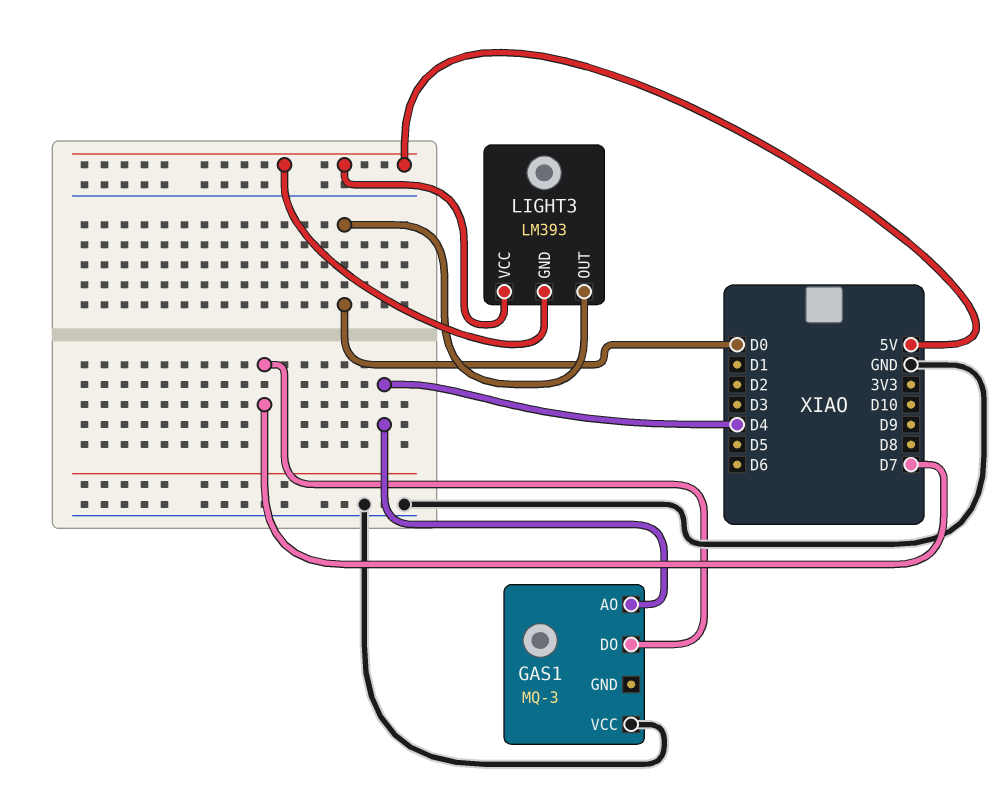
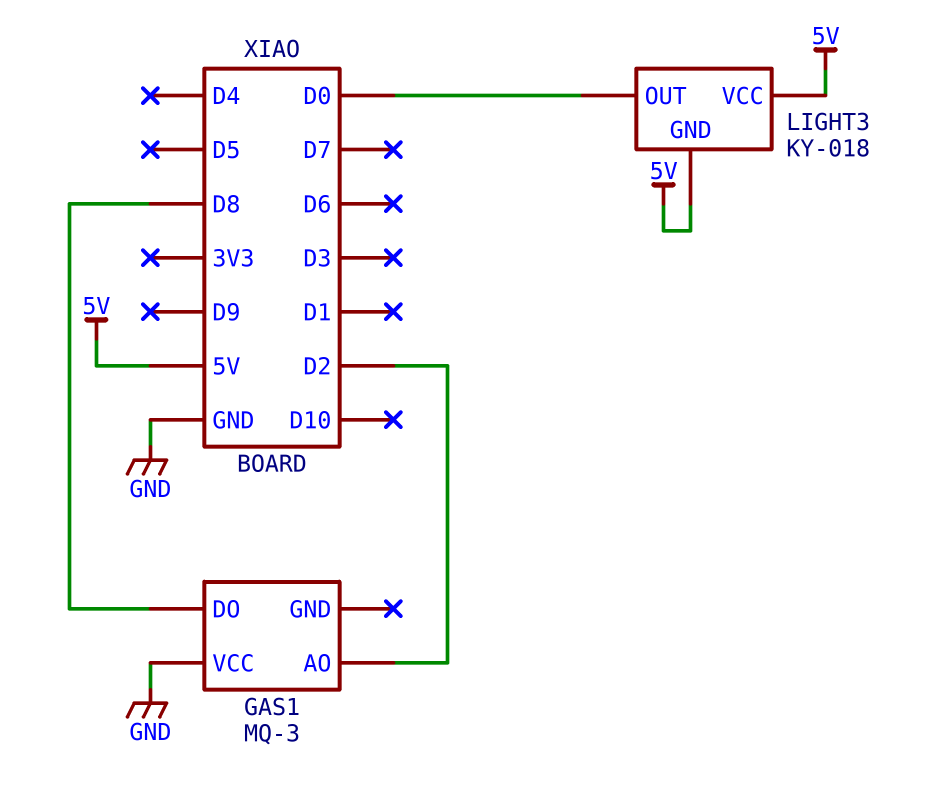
GAS1 pin AO: D4 -> D2
GAS1 pin DO: D7 -> D8
LIGHT3: LM393 -> KY-018

